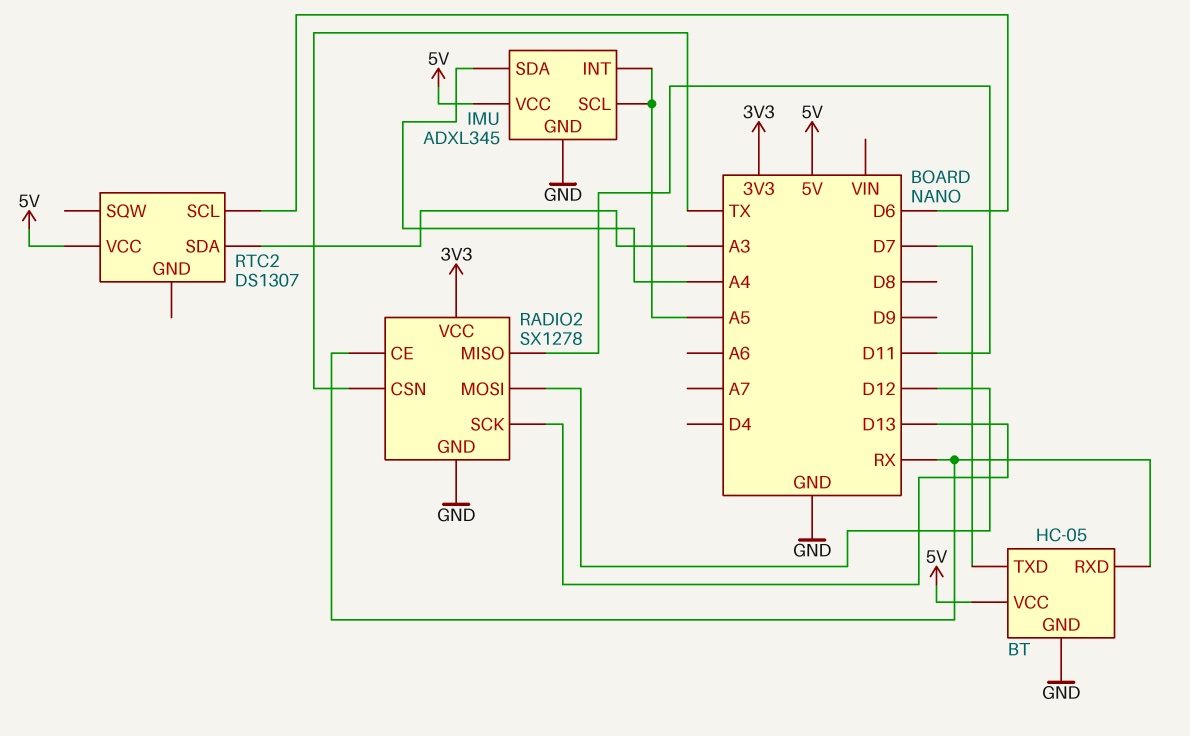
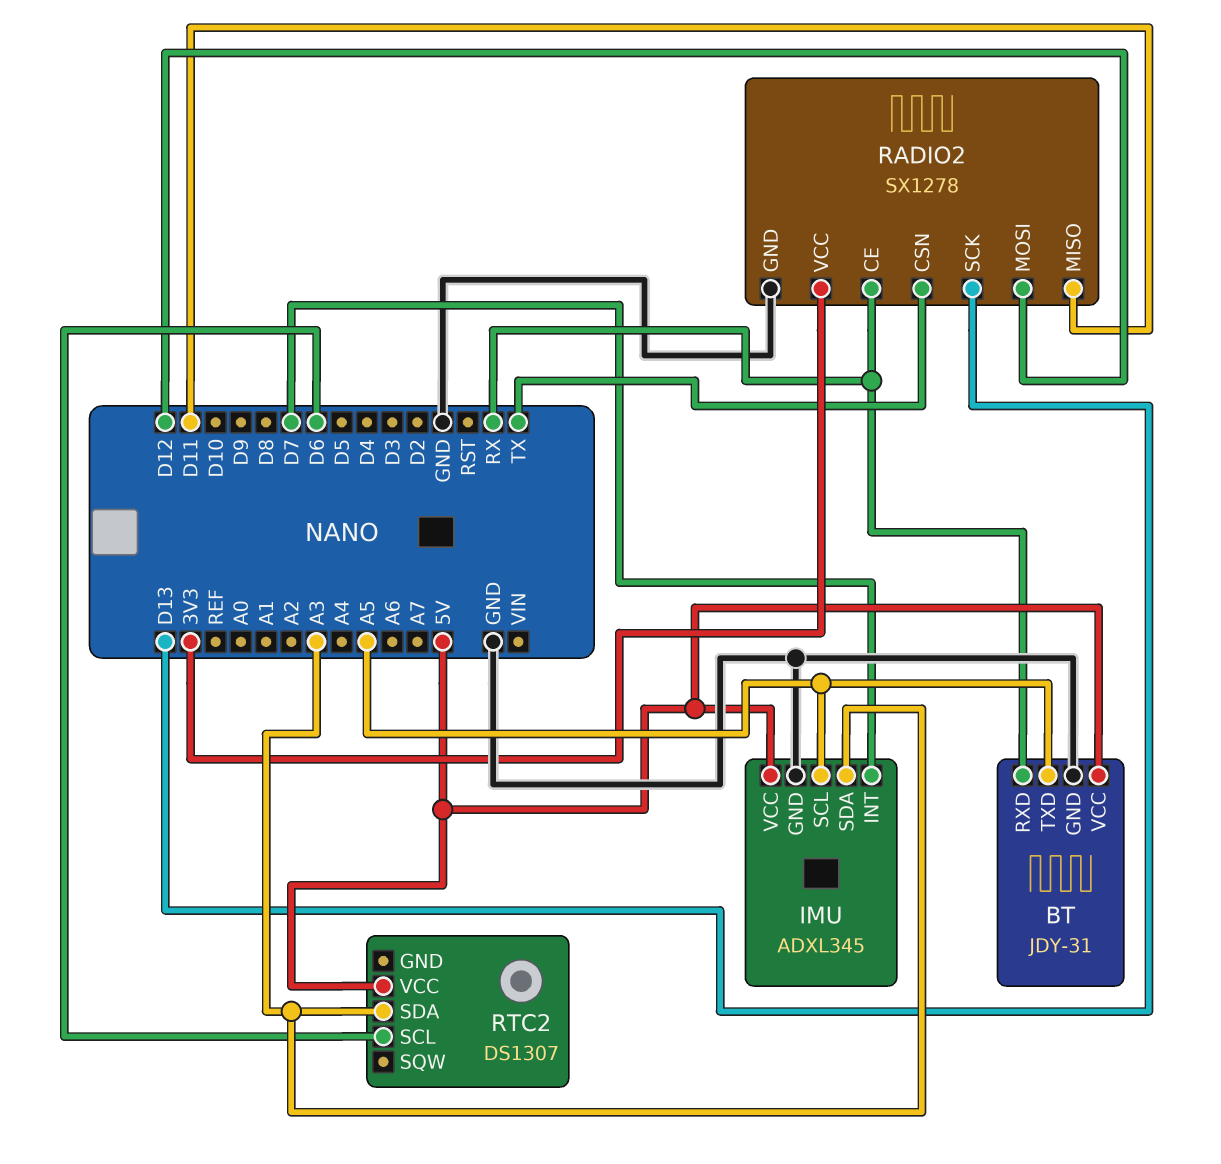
BT: HC-05 -> JDY-31
BT pin TXD: D7 -> A5
IMU pin INT: A5 -> D7
IMU pin SDA: A4 -> A3

